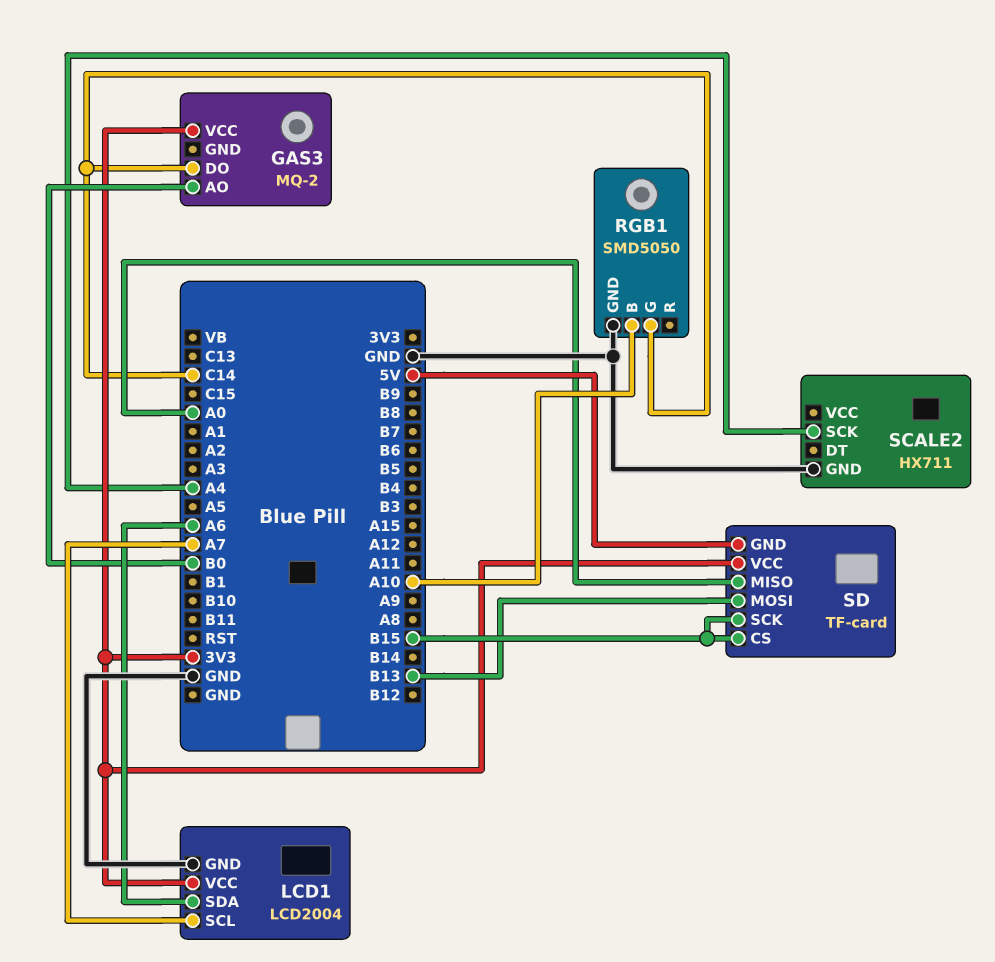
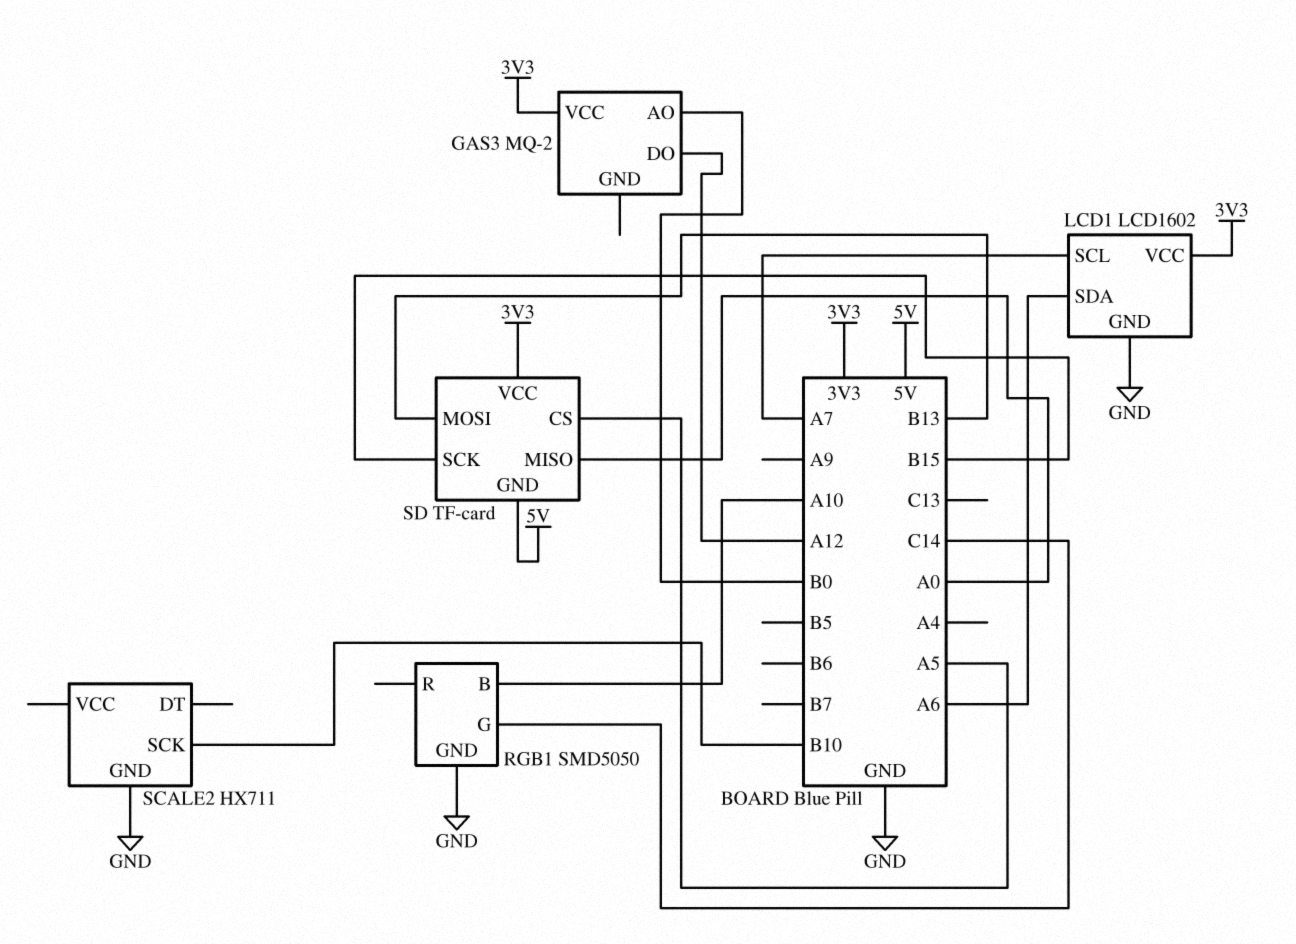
GAS3 pin DO: C14 -> A12
LCD1: LCD2004 -> LCD1602
SCALE2 pin SCK: A4 -> B10
SD pin CS: B15 -> A5

